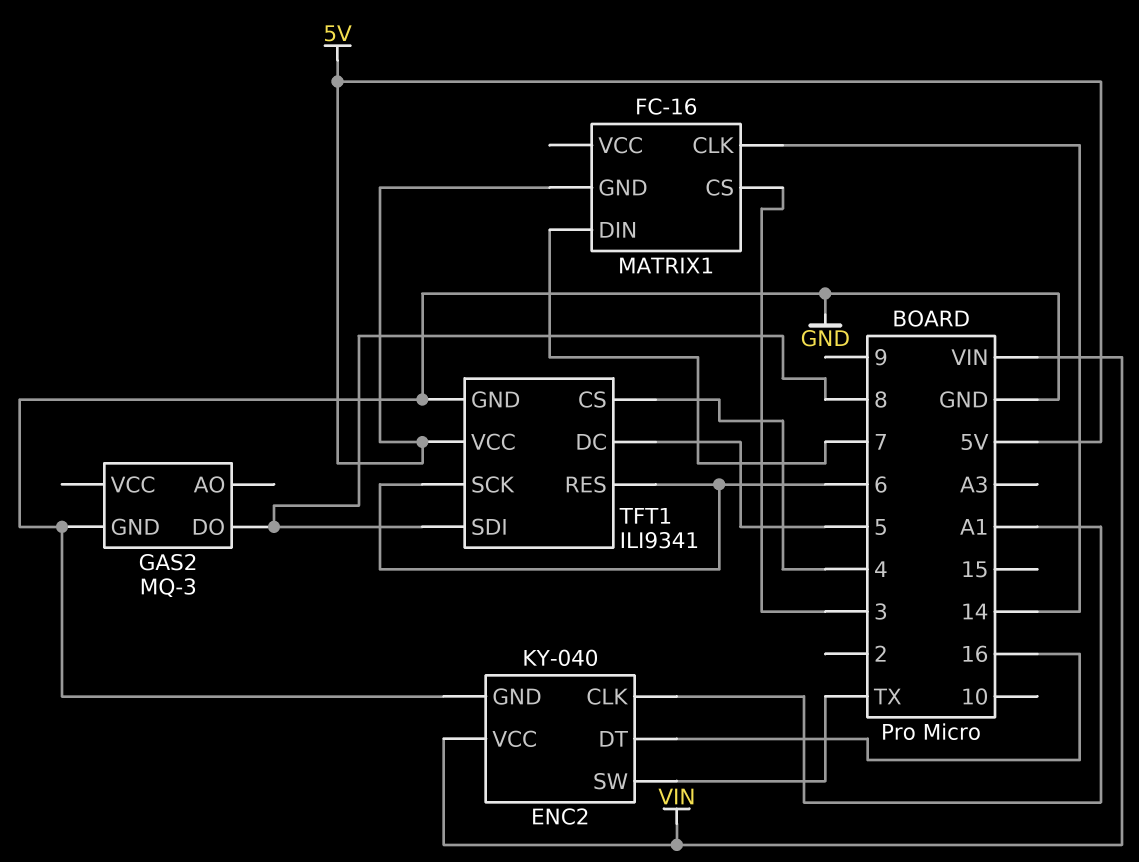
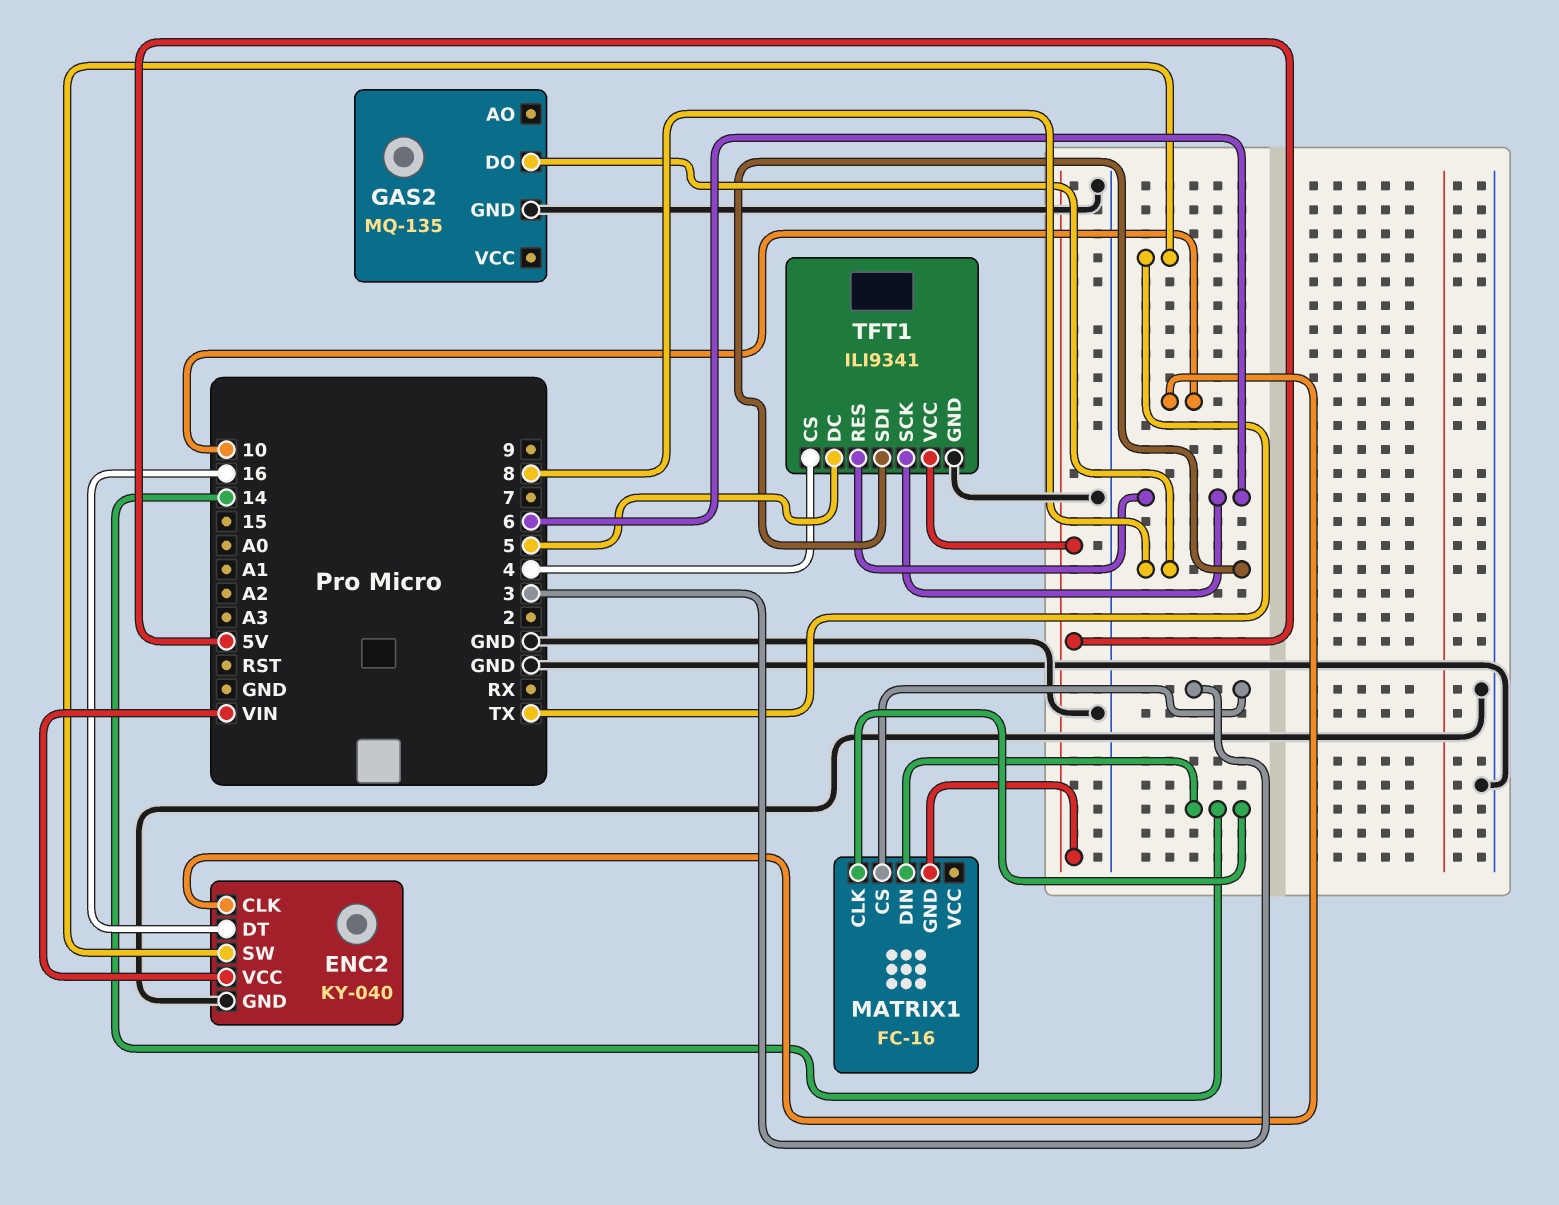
ENC2 pin CLK: A1 -> 10
GAS2: MQ-3 -> MQ-135
MATRIX1 pin DIN: 7 -> 14

